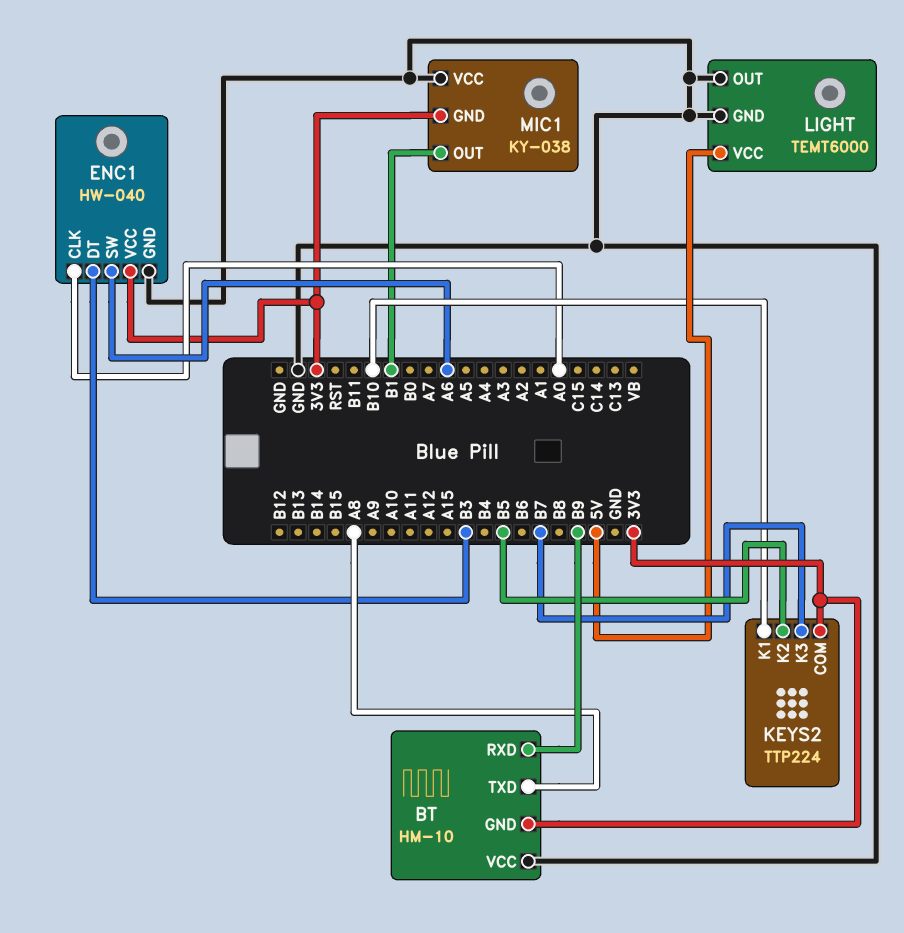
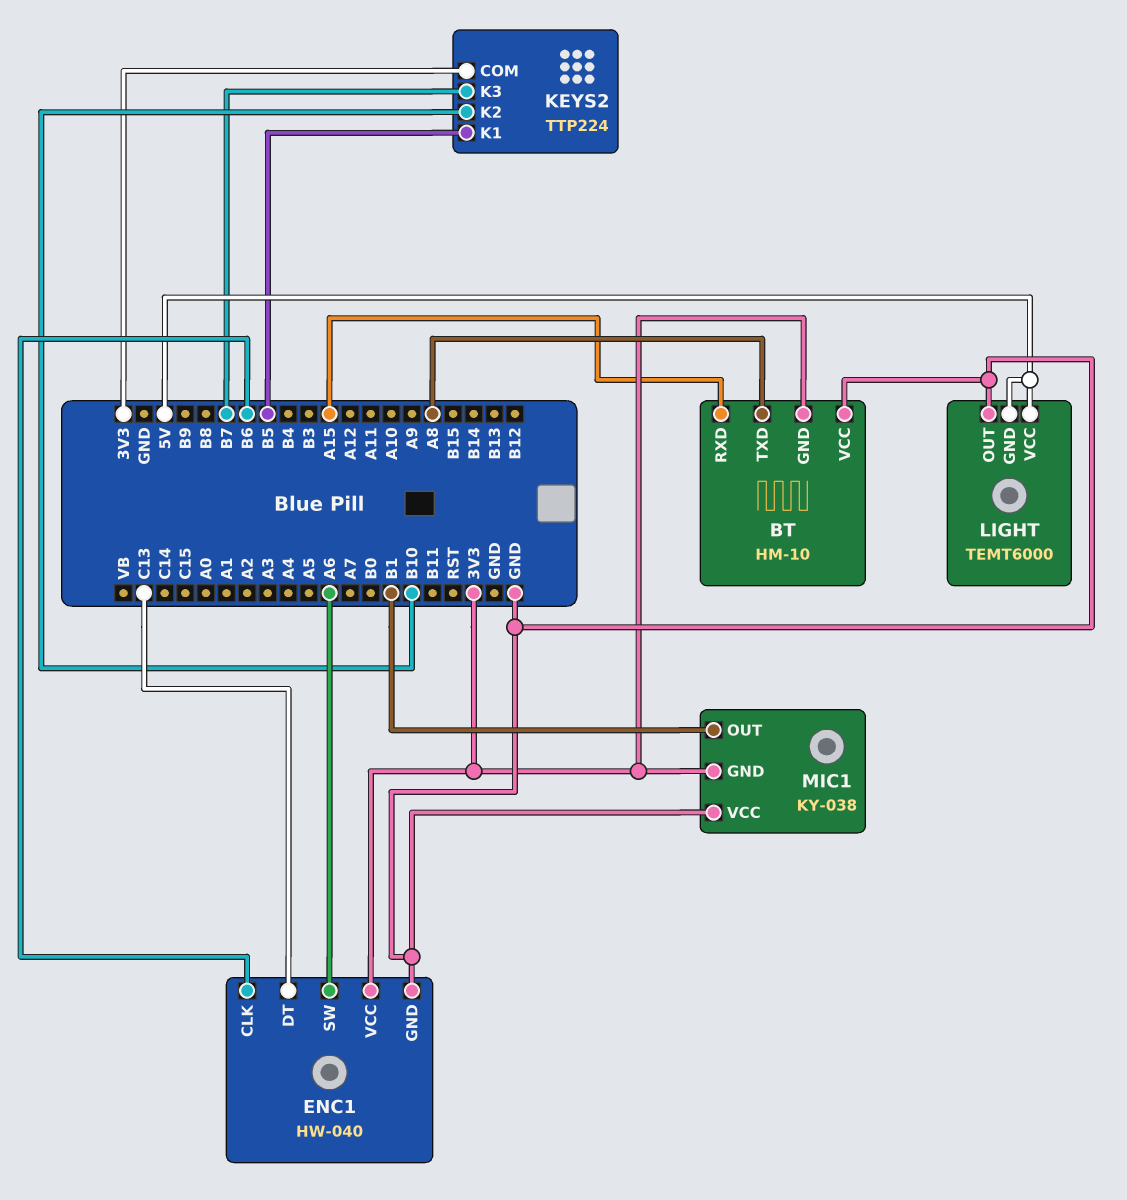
BT pin RXD: B9 -> A15
ENC1 pin CLK: A0 -> B6
ENC1 pin DT: B3 -> C13
KEYS2 pin K1: B10 -> B5
KEYS2 pin K2: B5 -> B10
LIGHT pin GND: GND -> 5V

